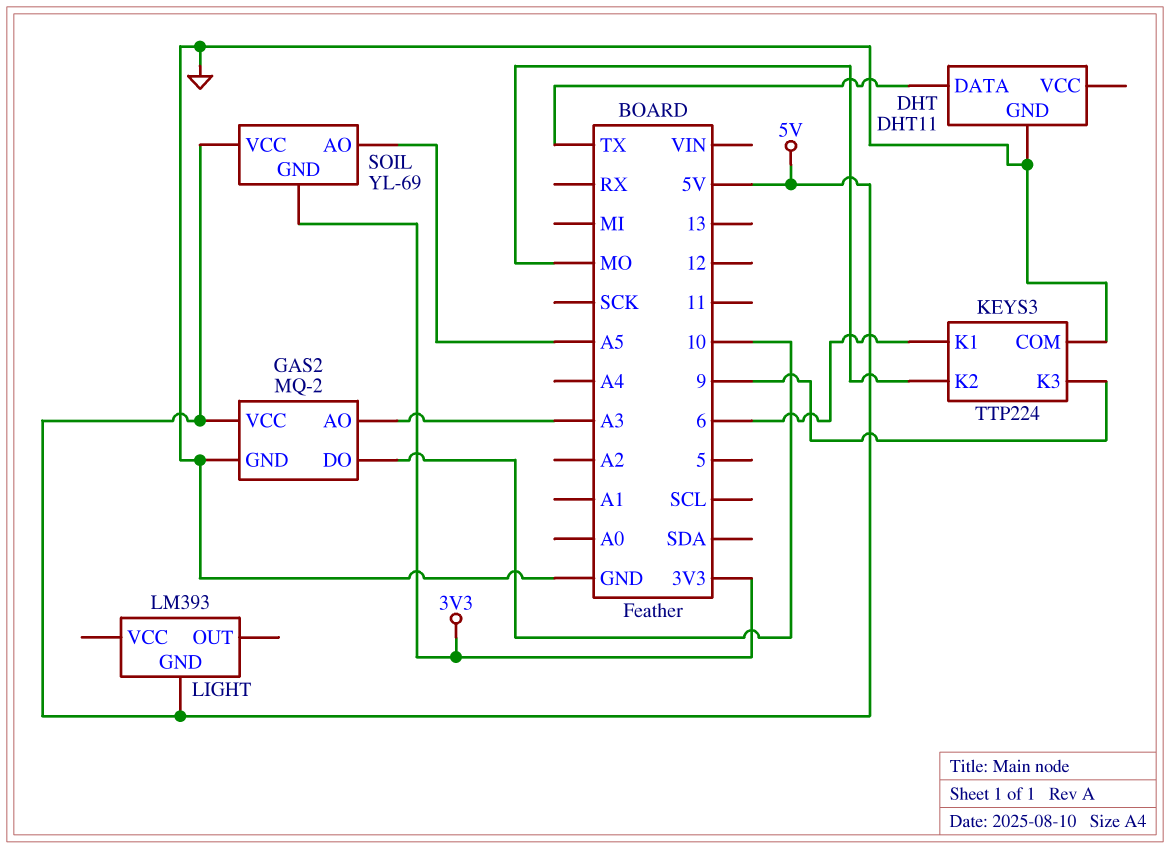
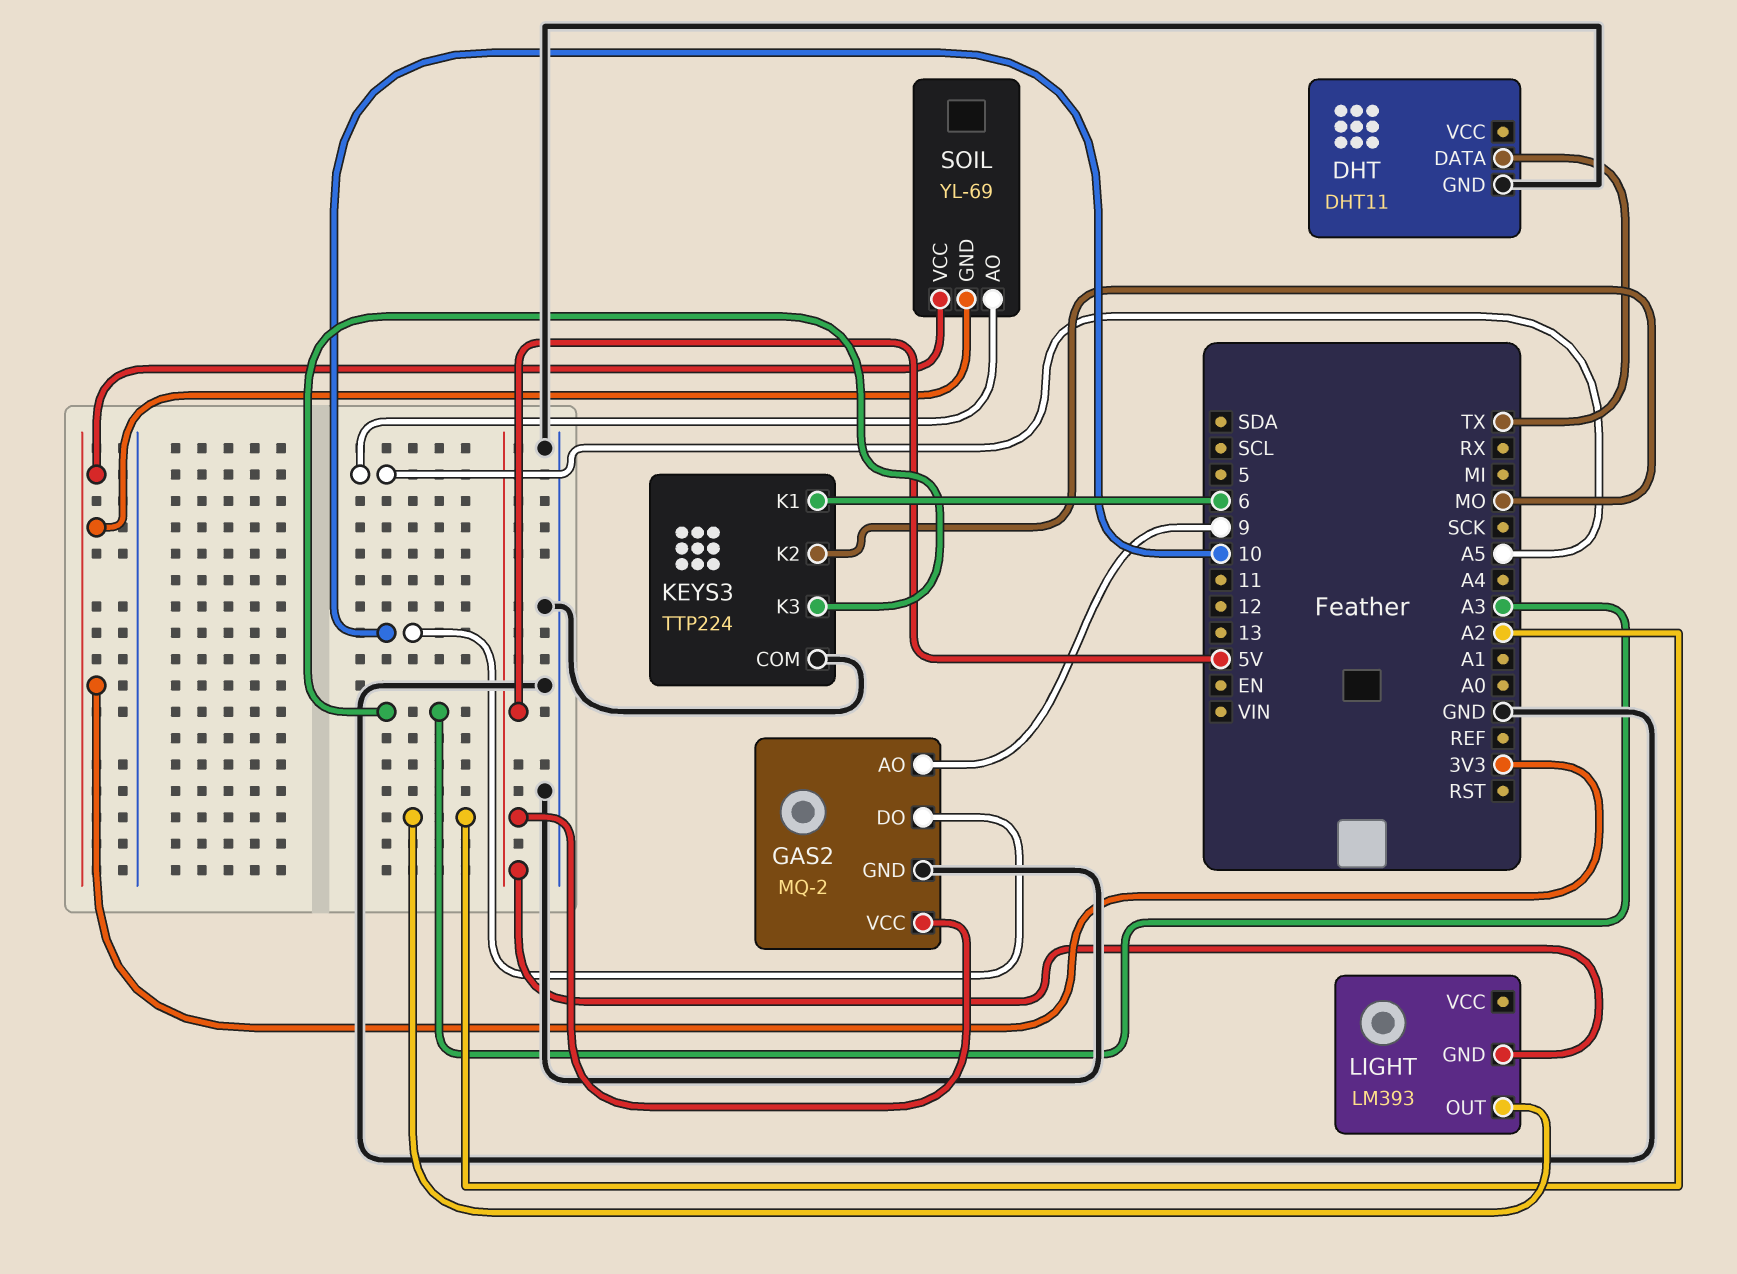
GAS2 pin AO: A3 -> 9
KEYS3 pin K3: 9 -> A3
LIGHT pin OUT: none -> A2
SOIL pin VCC: 5V -> 3V3

